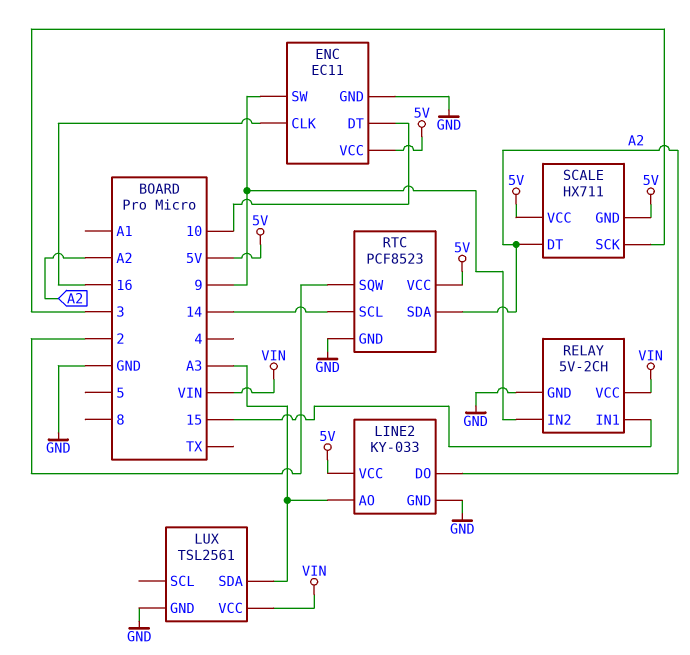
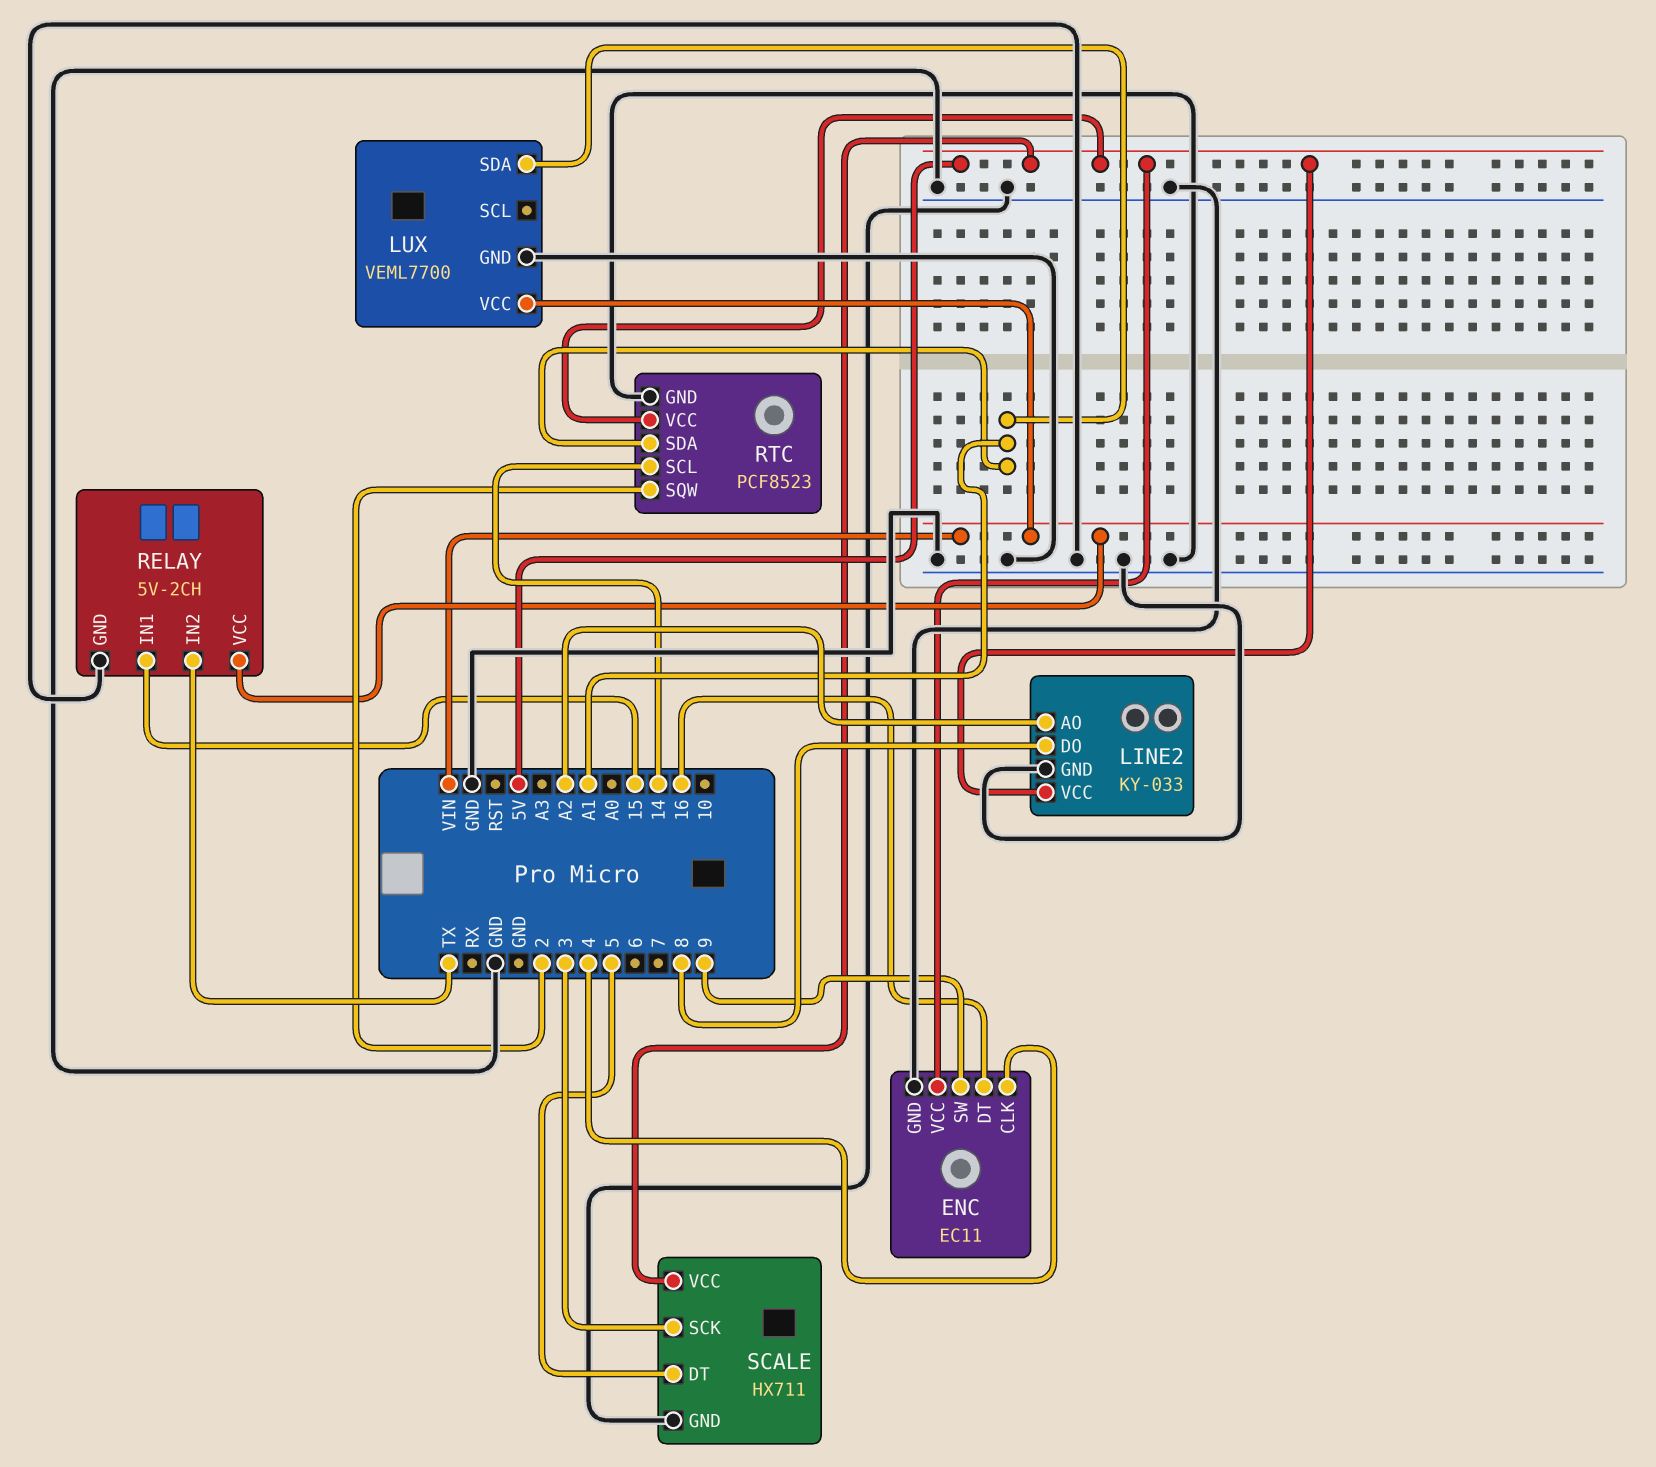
ENC pin CLK: 16 -> 4
ENC pin DT: 10 -> 16
LINE2 pin AO: A3 -> A2
LINE2 pin DO: A2 -> 8
LUX: TSL2561 -> VEML7700
LUX pin SDA: A3 -> A1
RELAY pin IN2: 9 -> TX
RTC pin SDA: A2 -> A1
SCALE pin DT: A2 -> 5
SCALE pin GND: 5V -> GND

